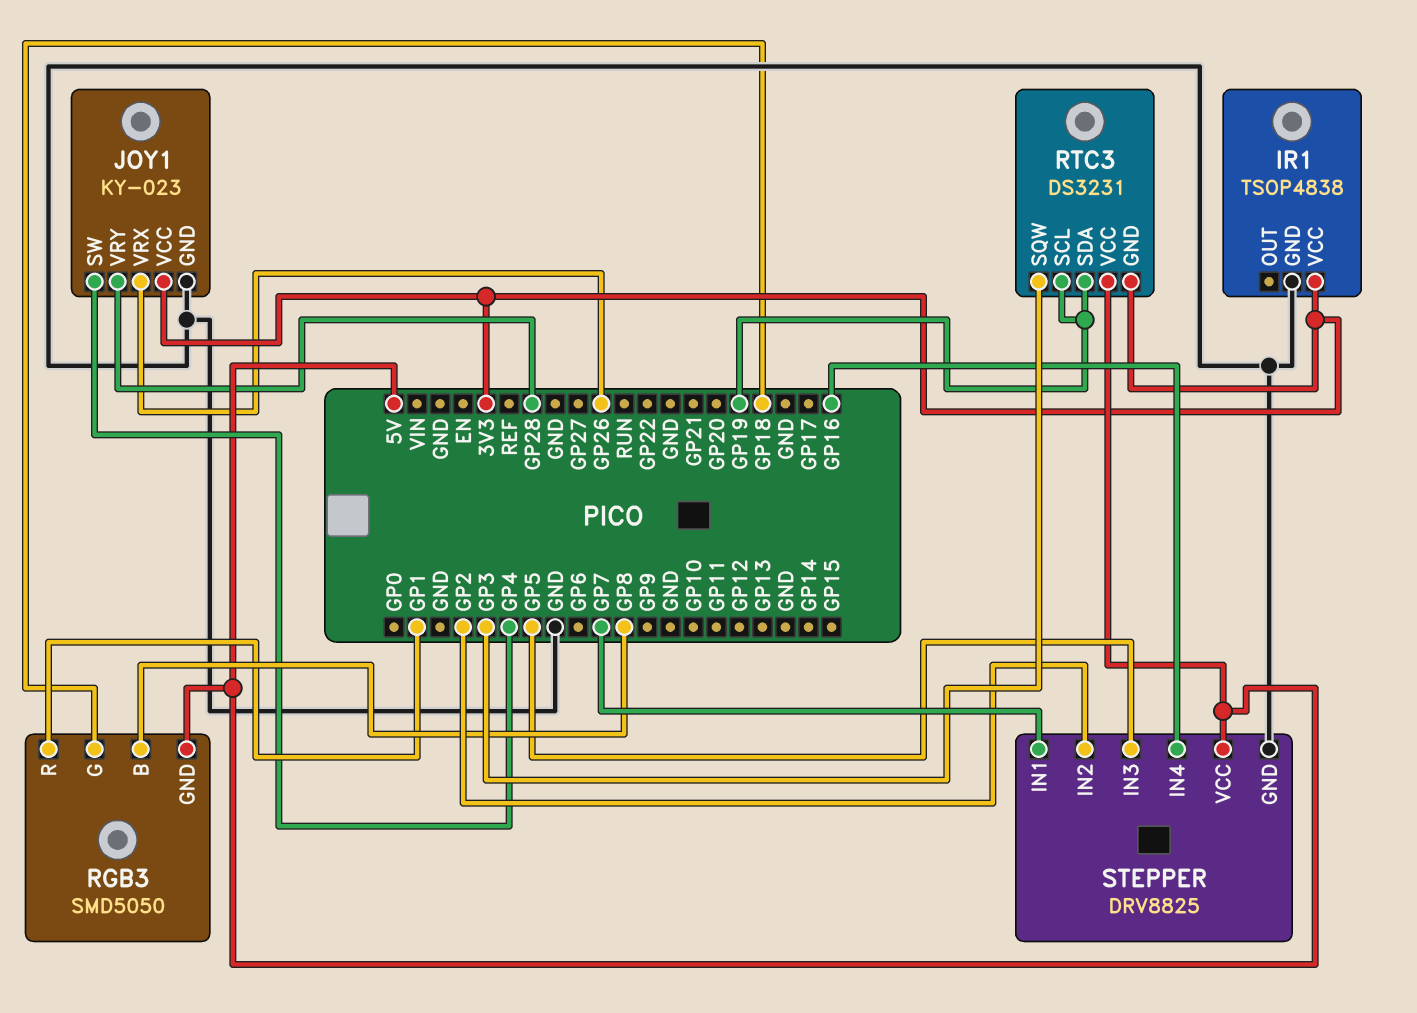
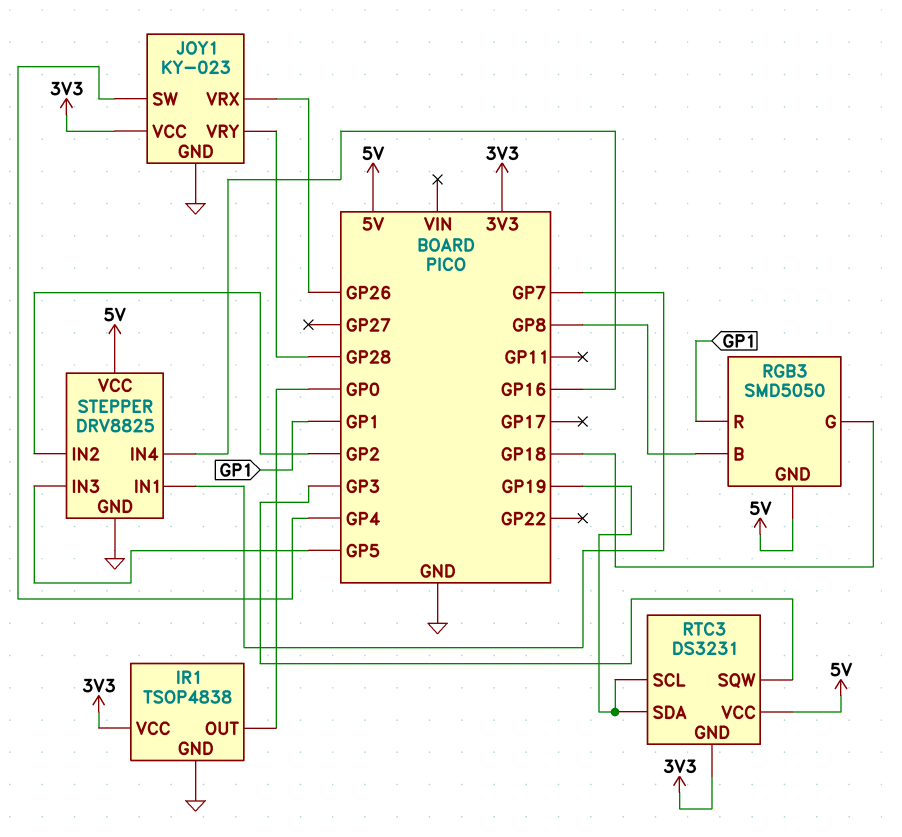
IR1 pin OUT: none -> GP0

